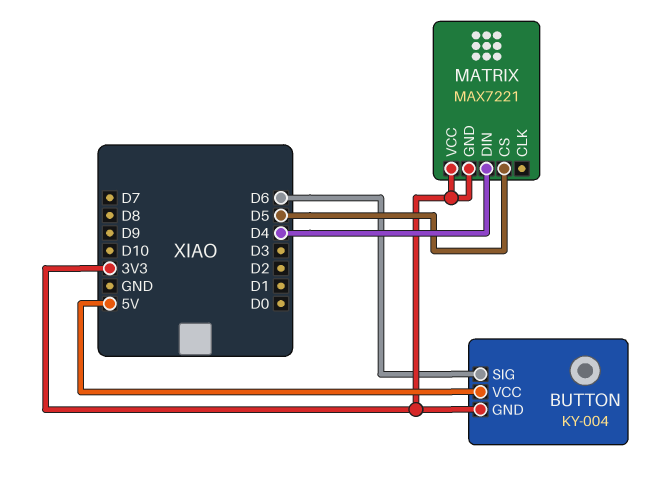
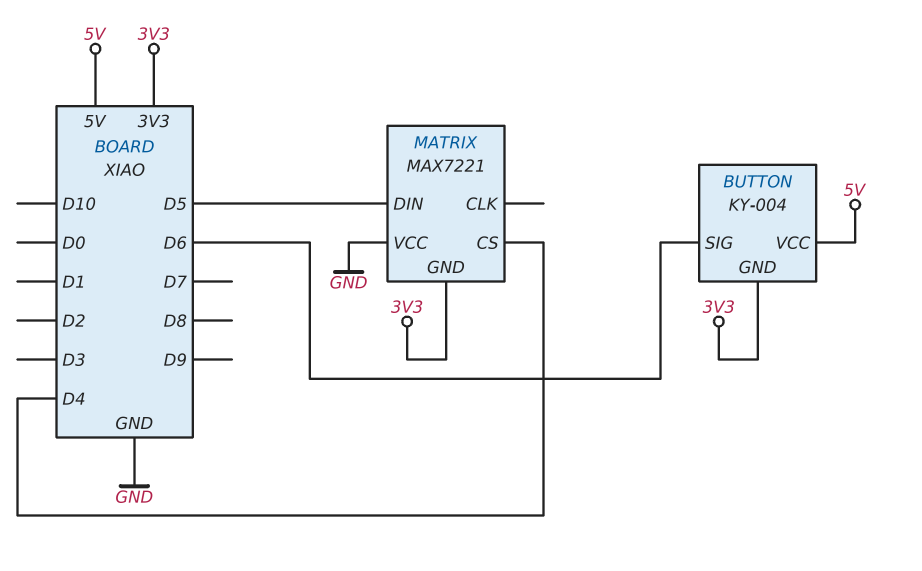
MATRIX pin CS: D5 -> D4
MATRIX pin DIN: D4 -> D5
MATRIX pin VCC: 3V3 -> GND

